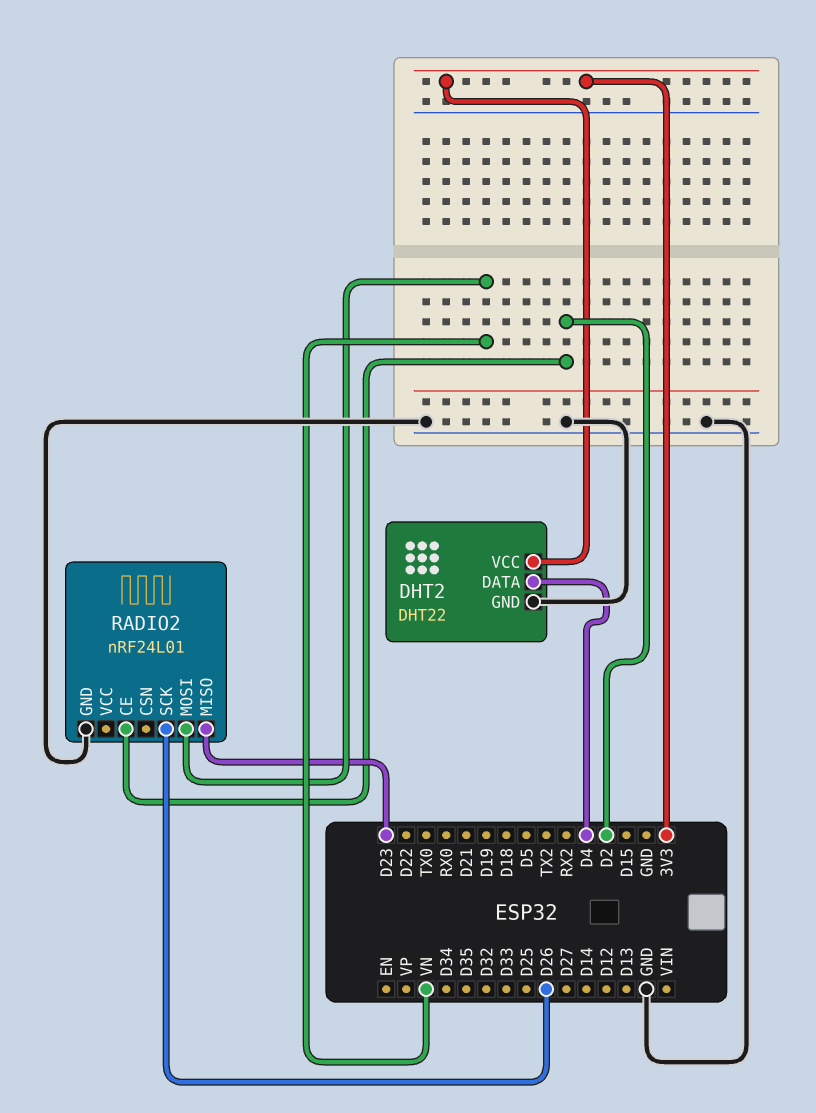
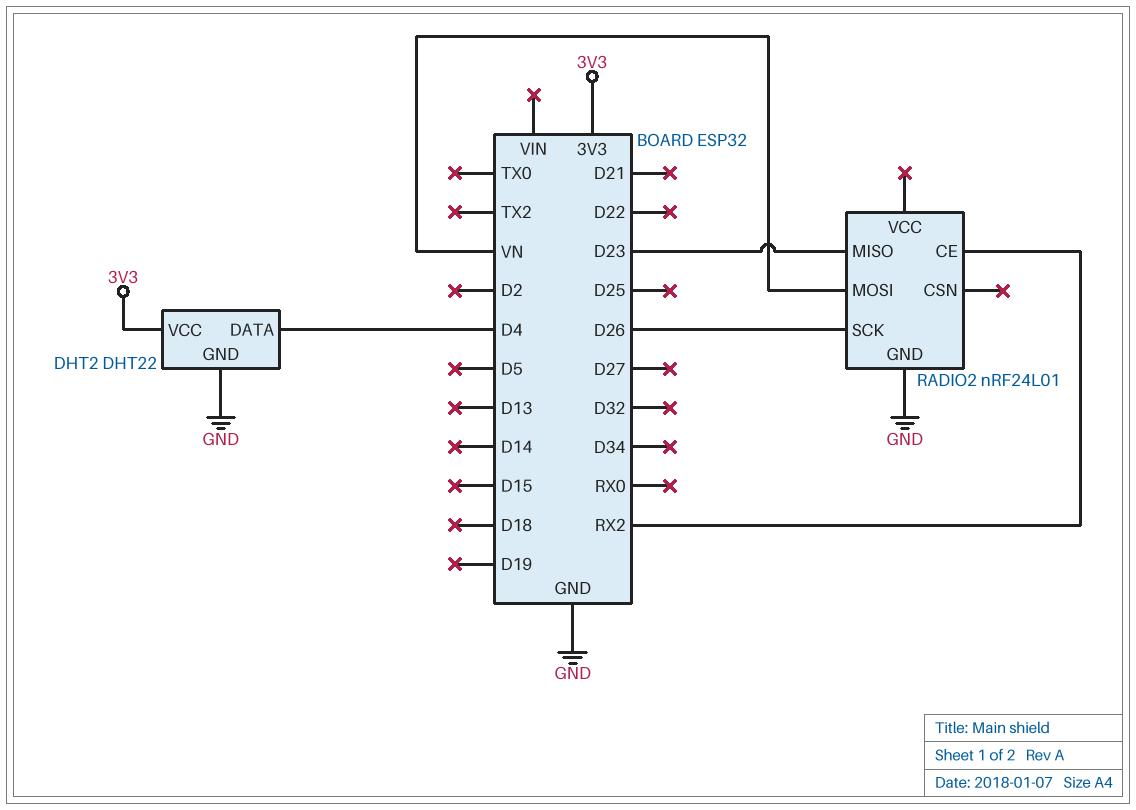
RADIO2 pin CE: D2 -> RX2

